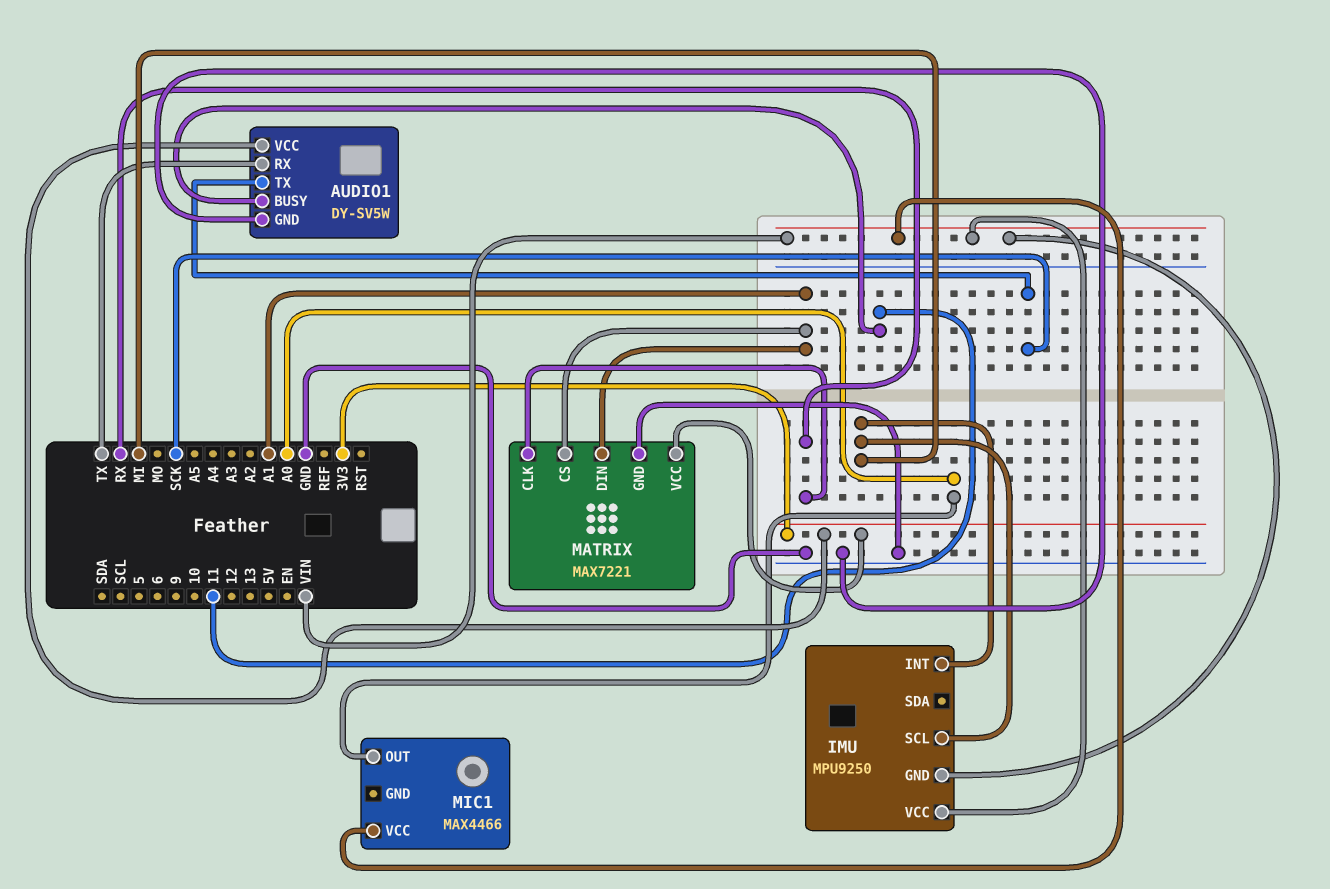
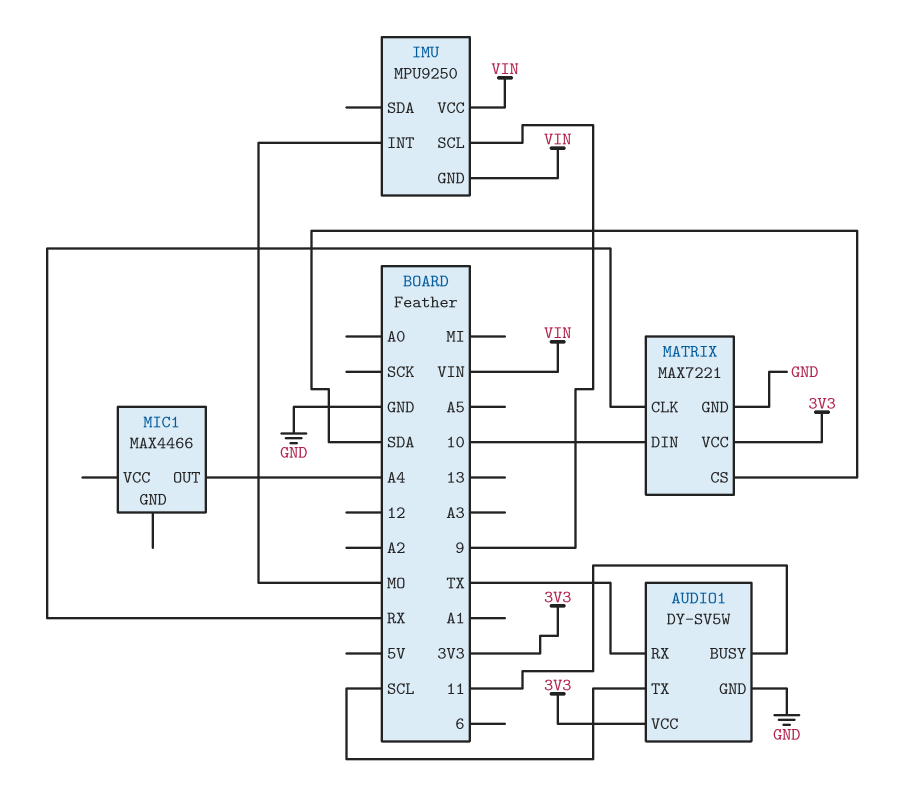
AUDIO1 pin TX: SCK -> SCL
IMU pin INT: MI -> MO
IMU pin SCL: MI -> 9
MATRIX pin CS: A1 -> SDA
MATRIX pin DIN: A1 -> 10
MIC1 pin OUT: A0 -> A4
MIC1 pin VCC: VIN -> none

